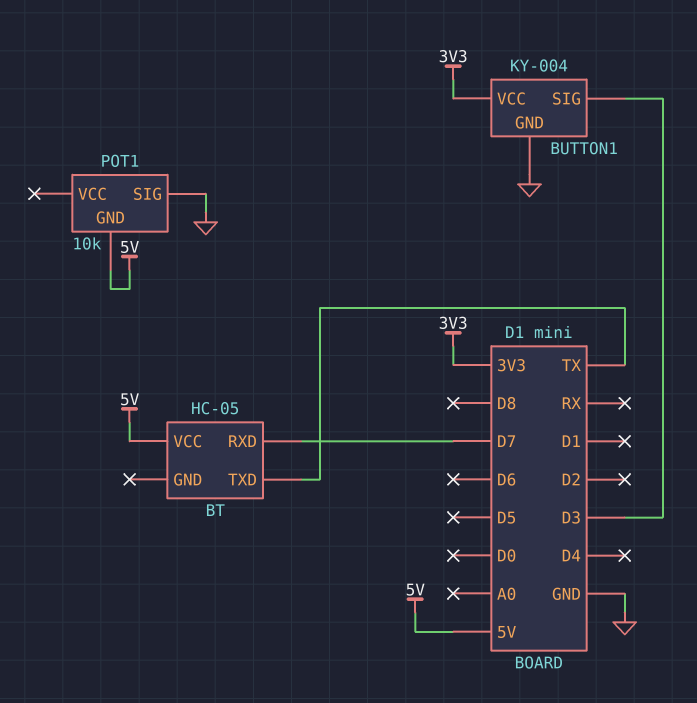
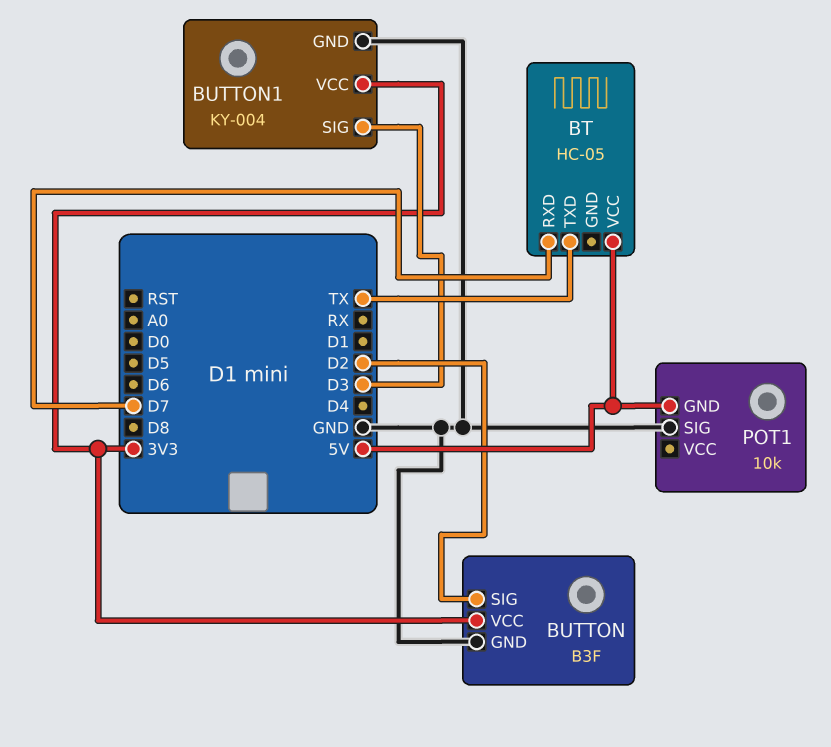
BUTTON: none -> B3F
BUTTON pin GND: none -> GND
BUTTON pin SIG: none -> D2
BUTTON pin VCC: none -> 3V3

